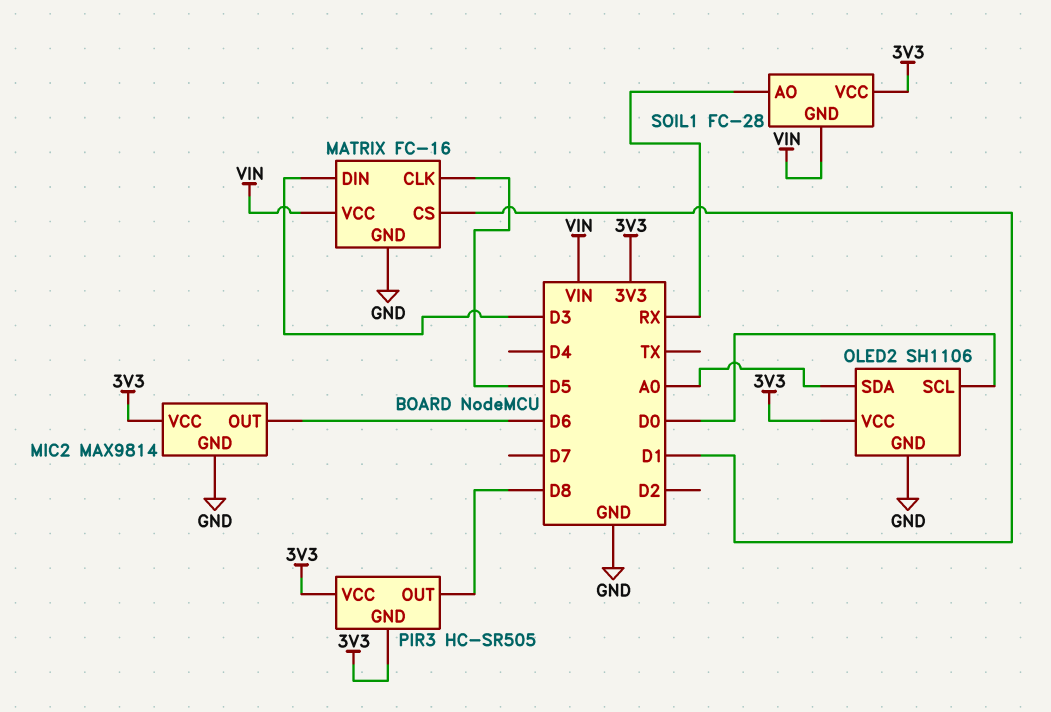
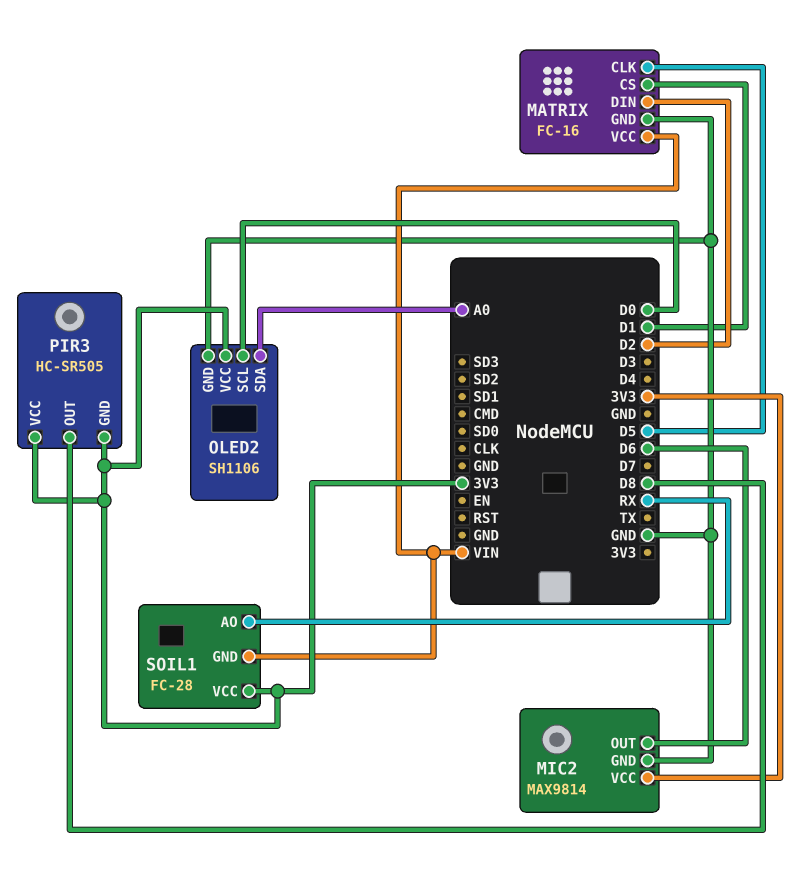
MATRIX pin DIN: D3 -> D2

